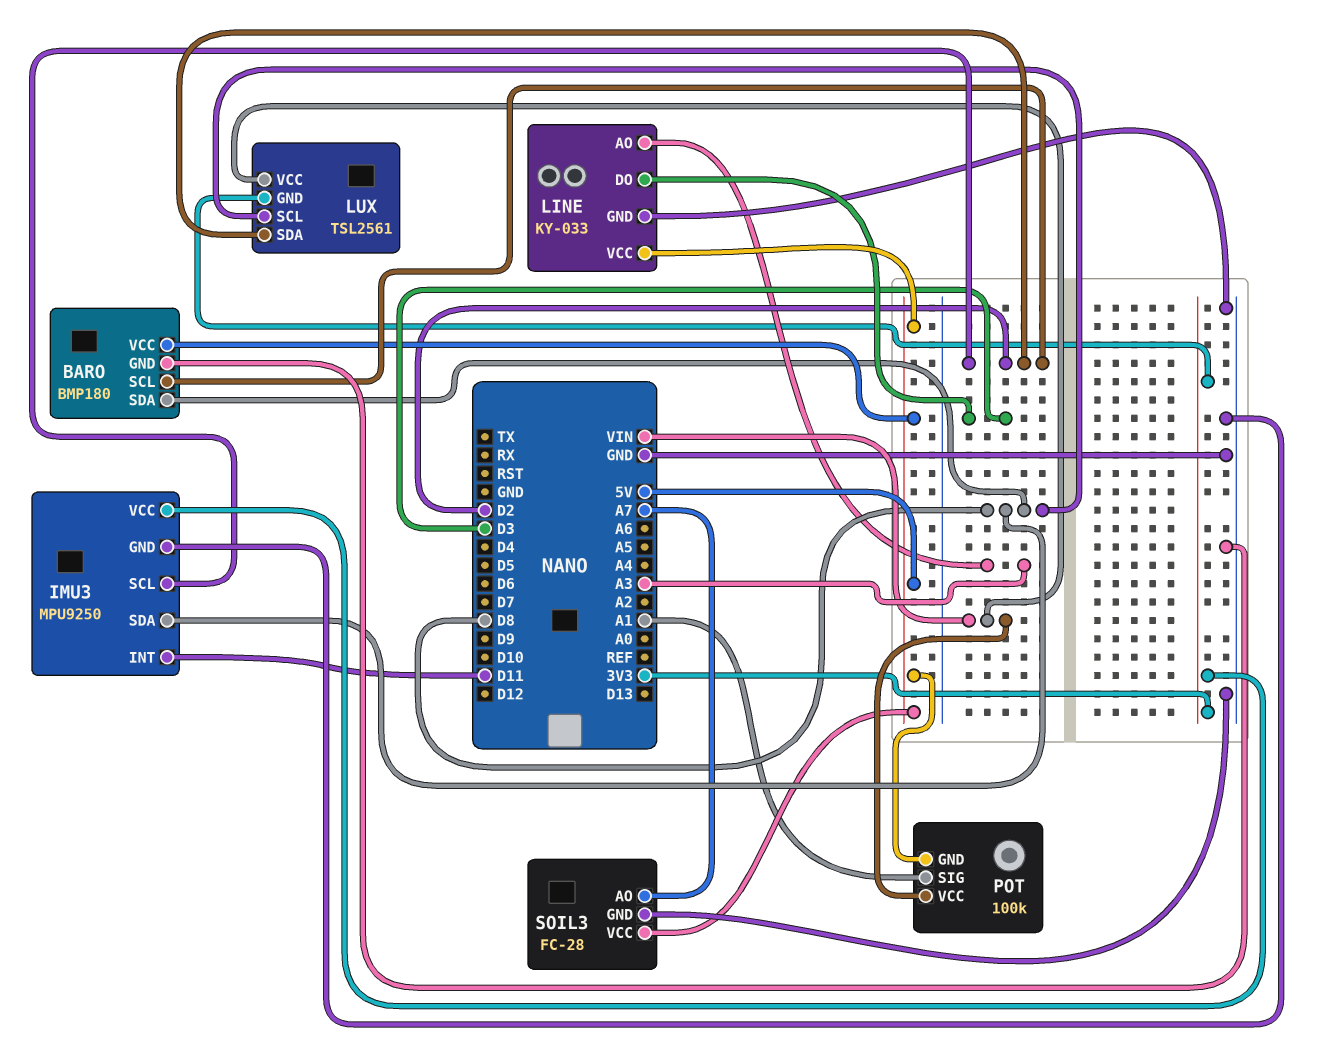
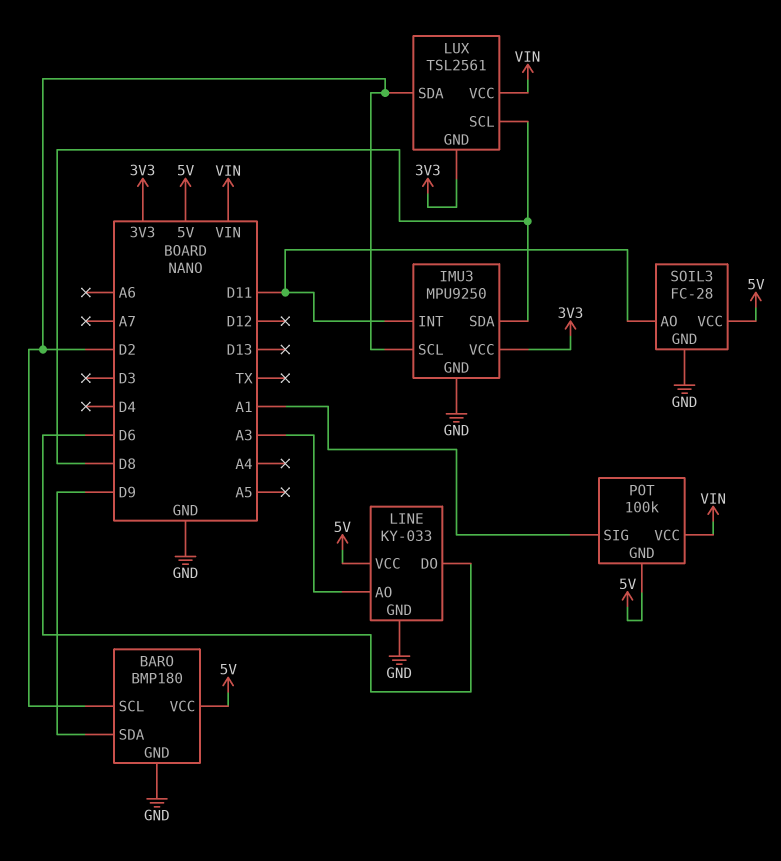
BARO pin SDA: D8 -> D9
LINE pin DO: D3 -> D6
SOIL3 pin AO: A7 -> D11

